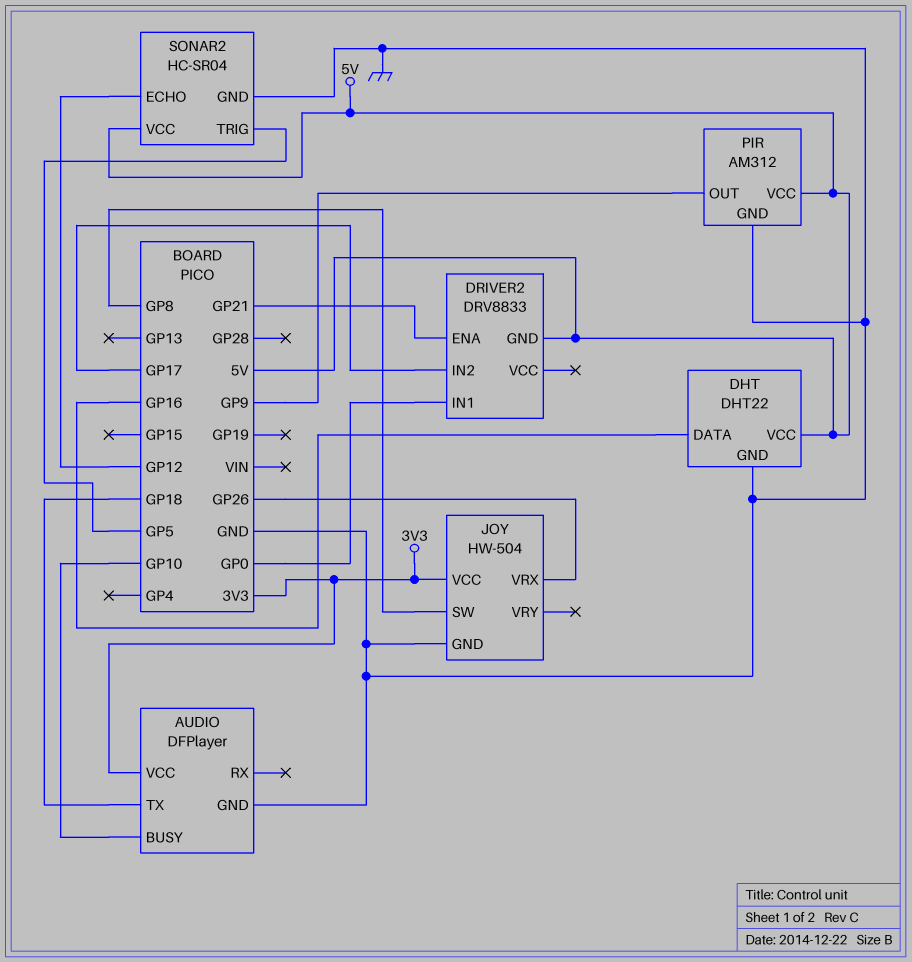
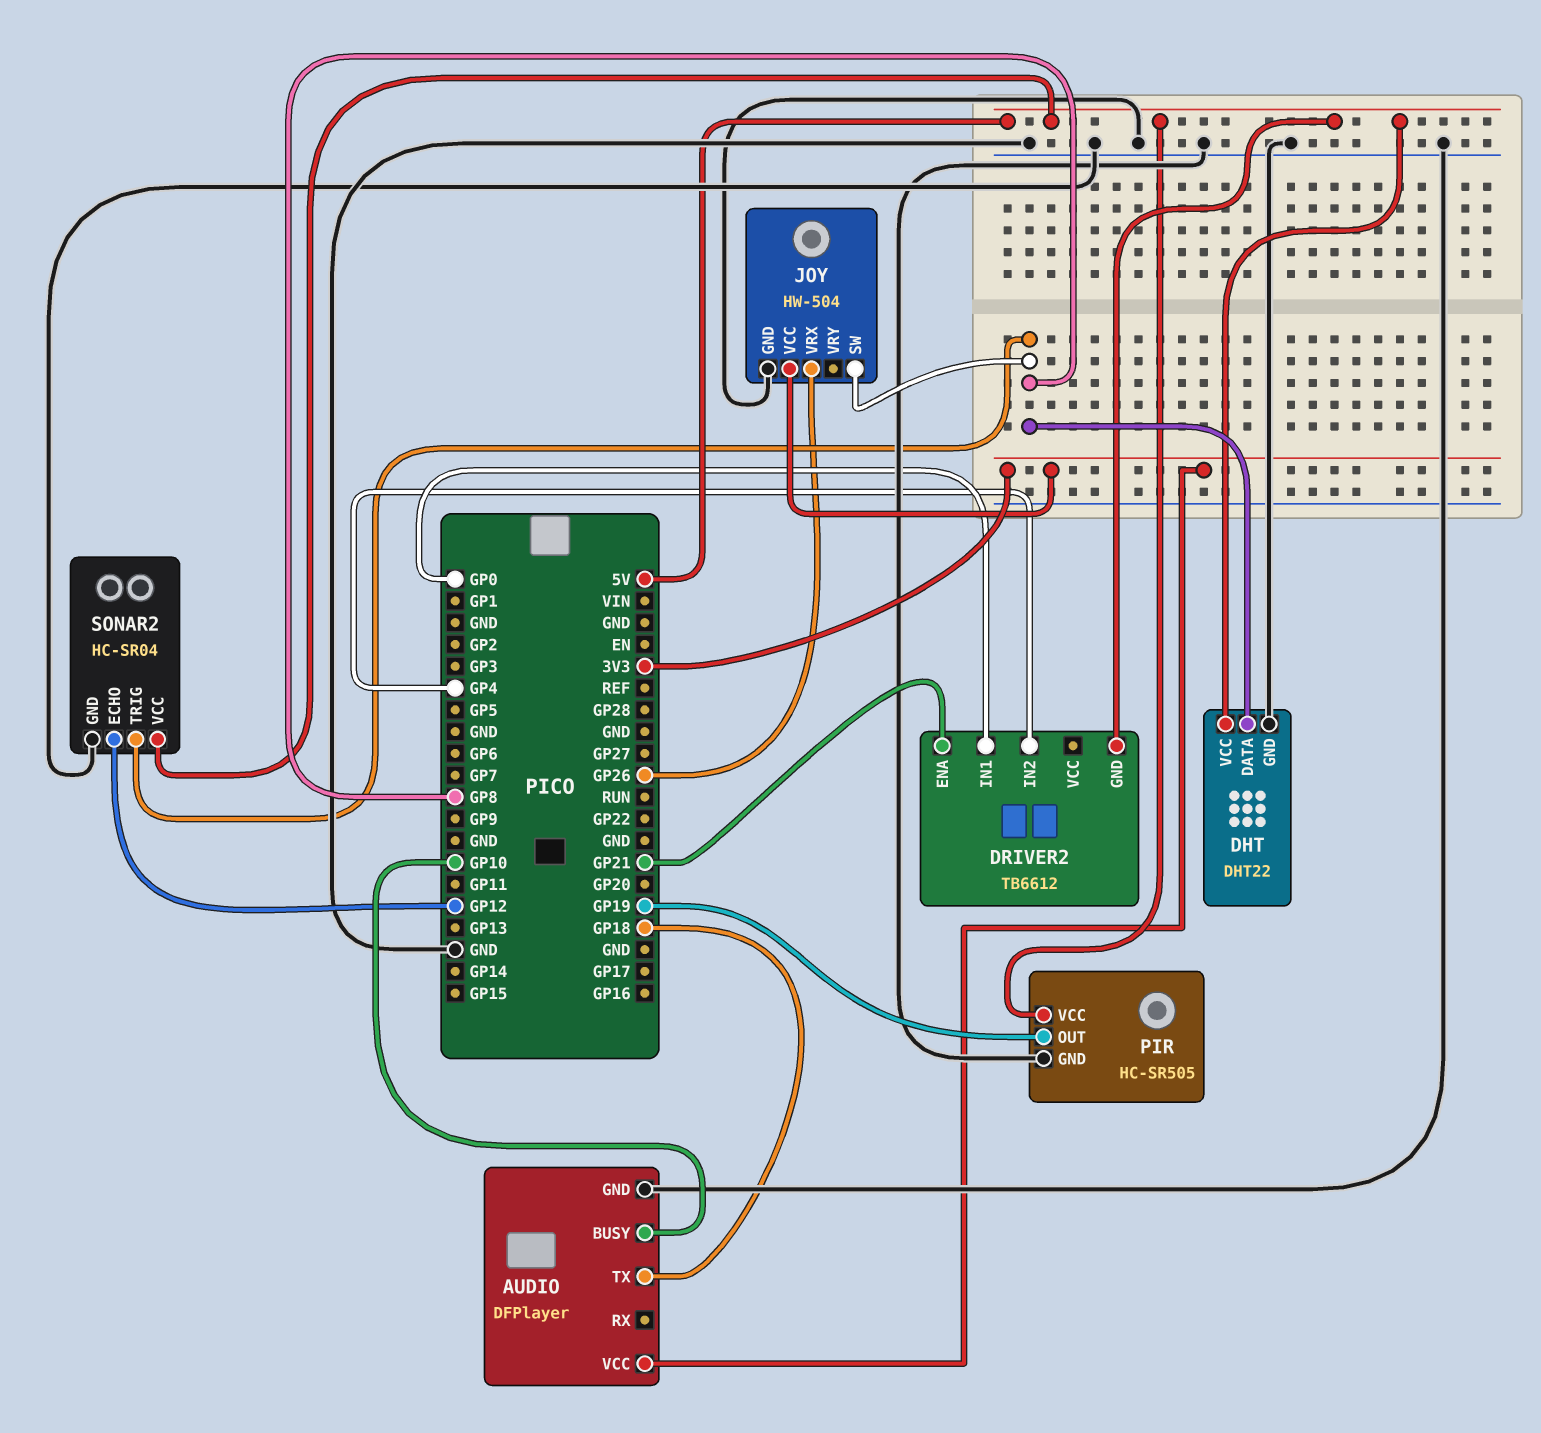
DHT pin DATA: GP16 -> GP8
DRIVER2: DRV8833 -> TB6612
DRIVER2 pin IN2: GP17 -> GP4
PIR: AM312 -> HC-SR505
PIR pin OUT: GP9 -> GP19
SONAR2 pin TRIG: GP5 -> GP8

